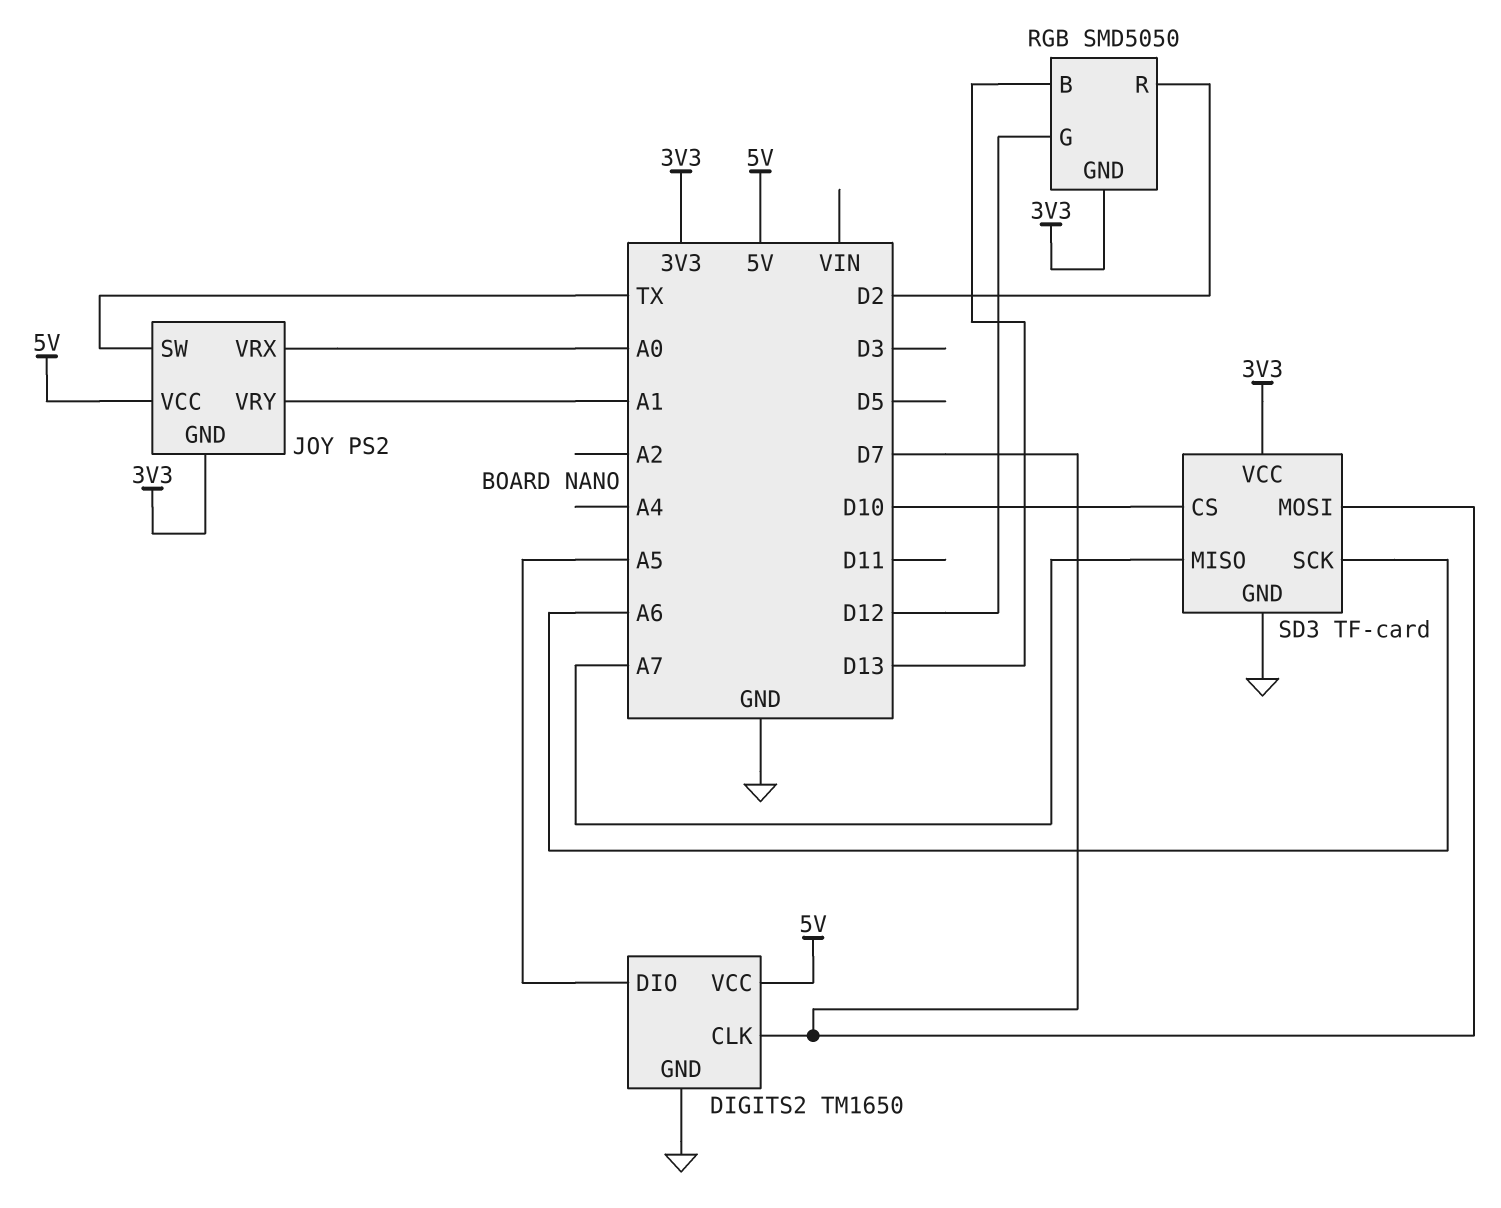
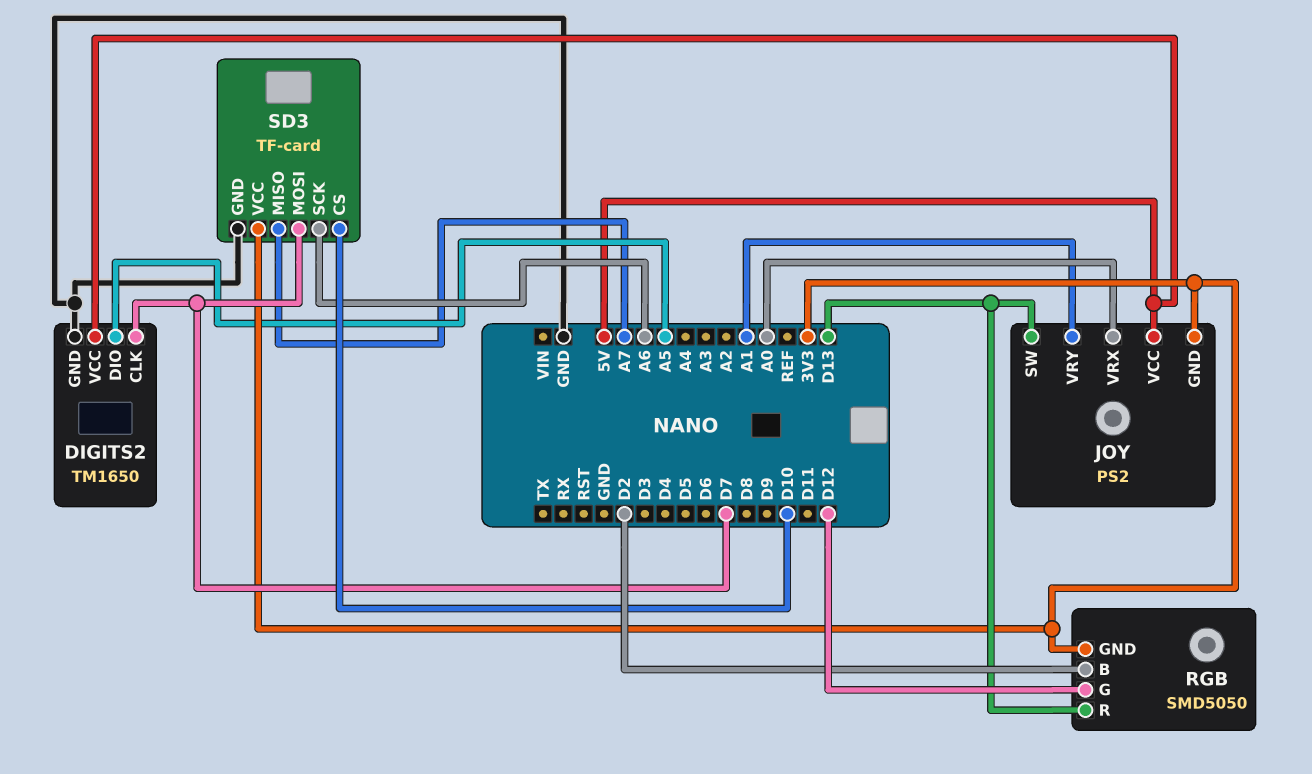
JOY pin SW: TX -> D13
RGB pin B: D13 -> D2
RGB pin R: D2 -> D13

